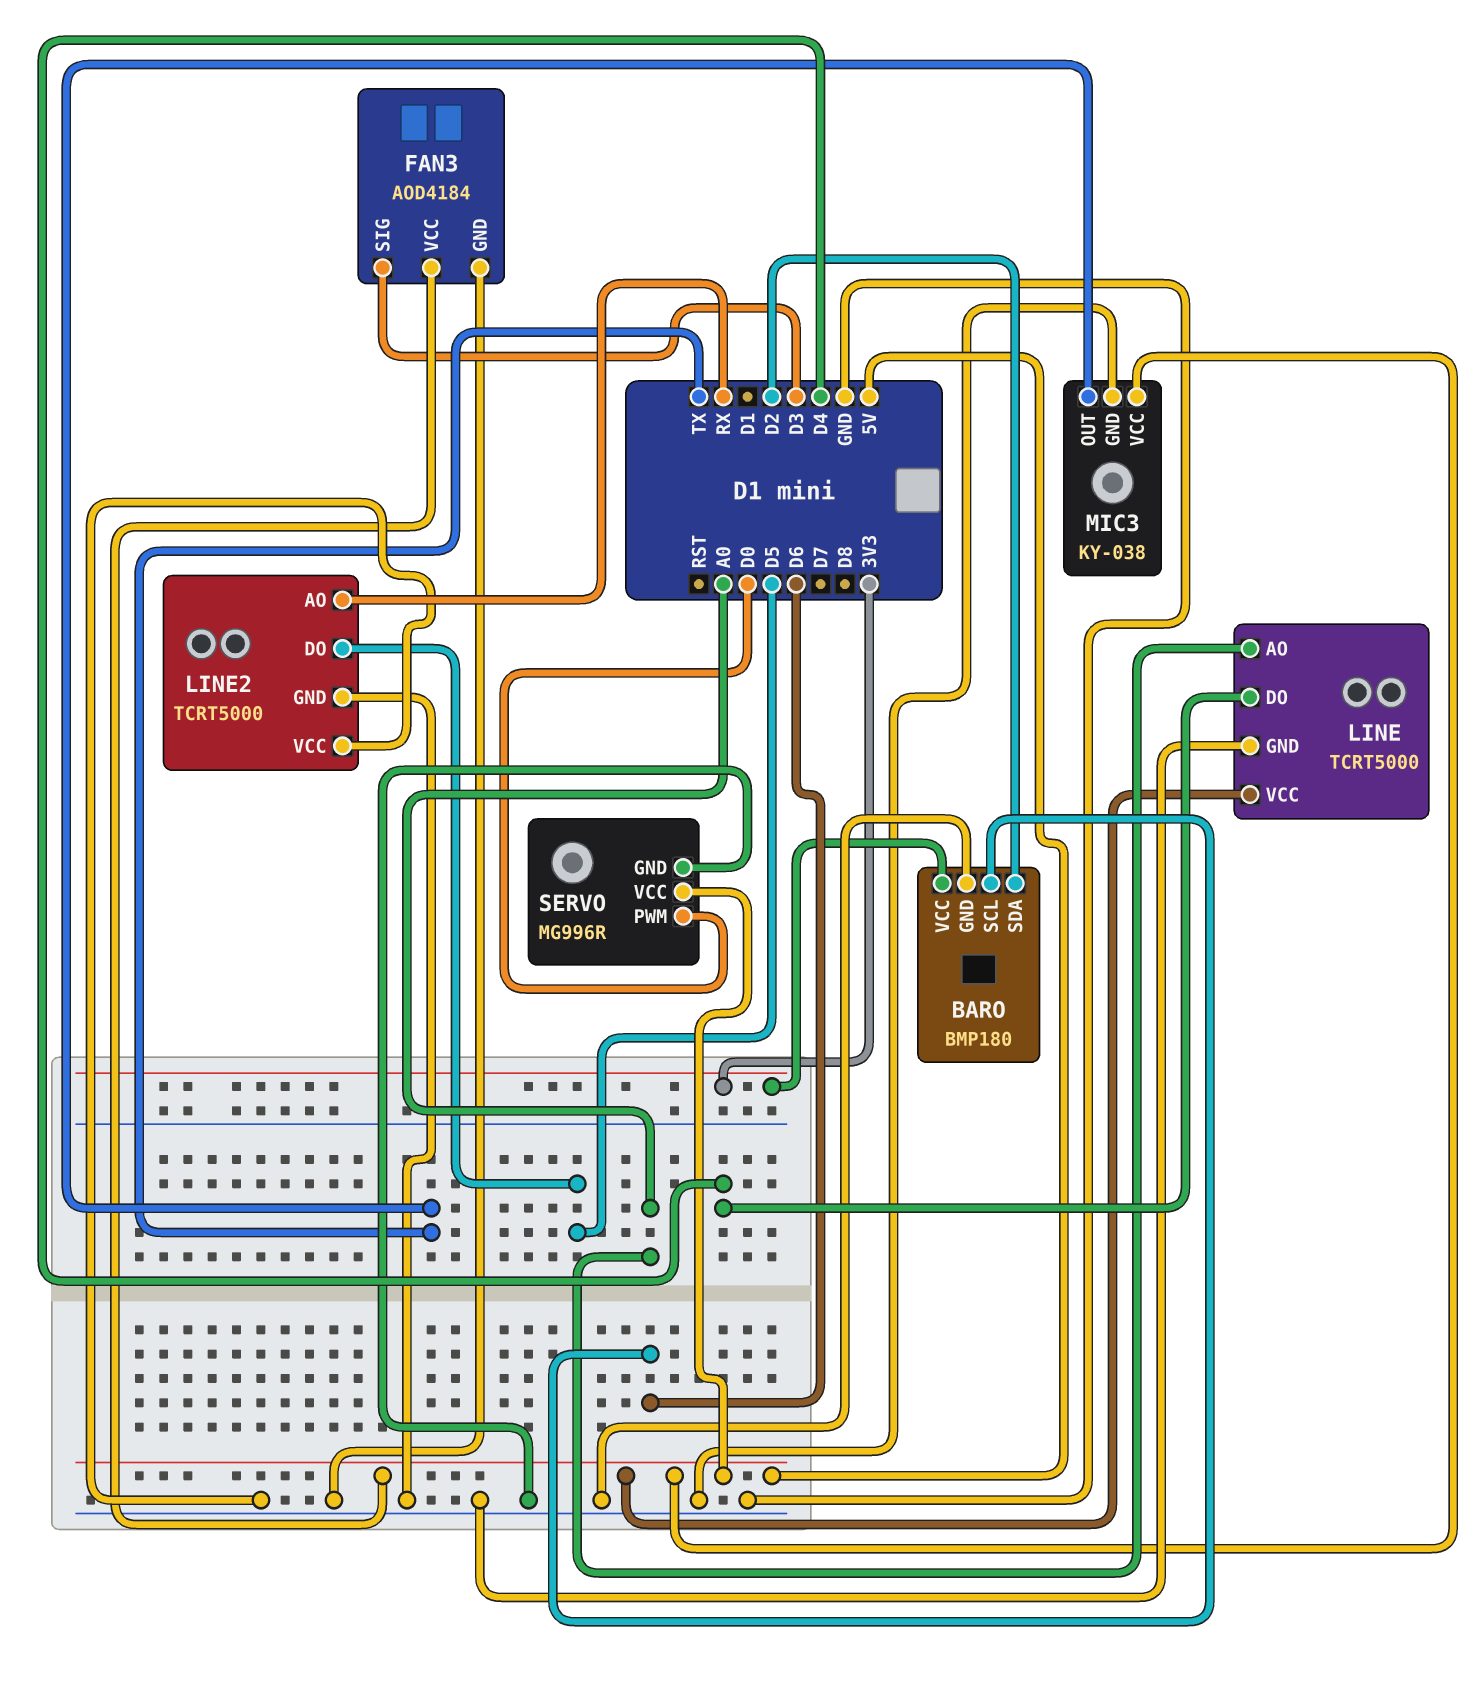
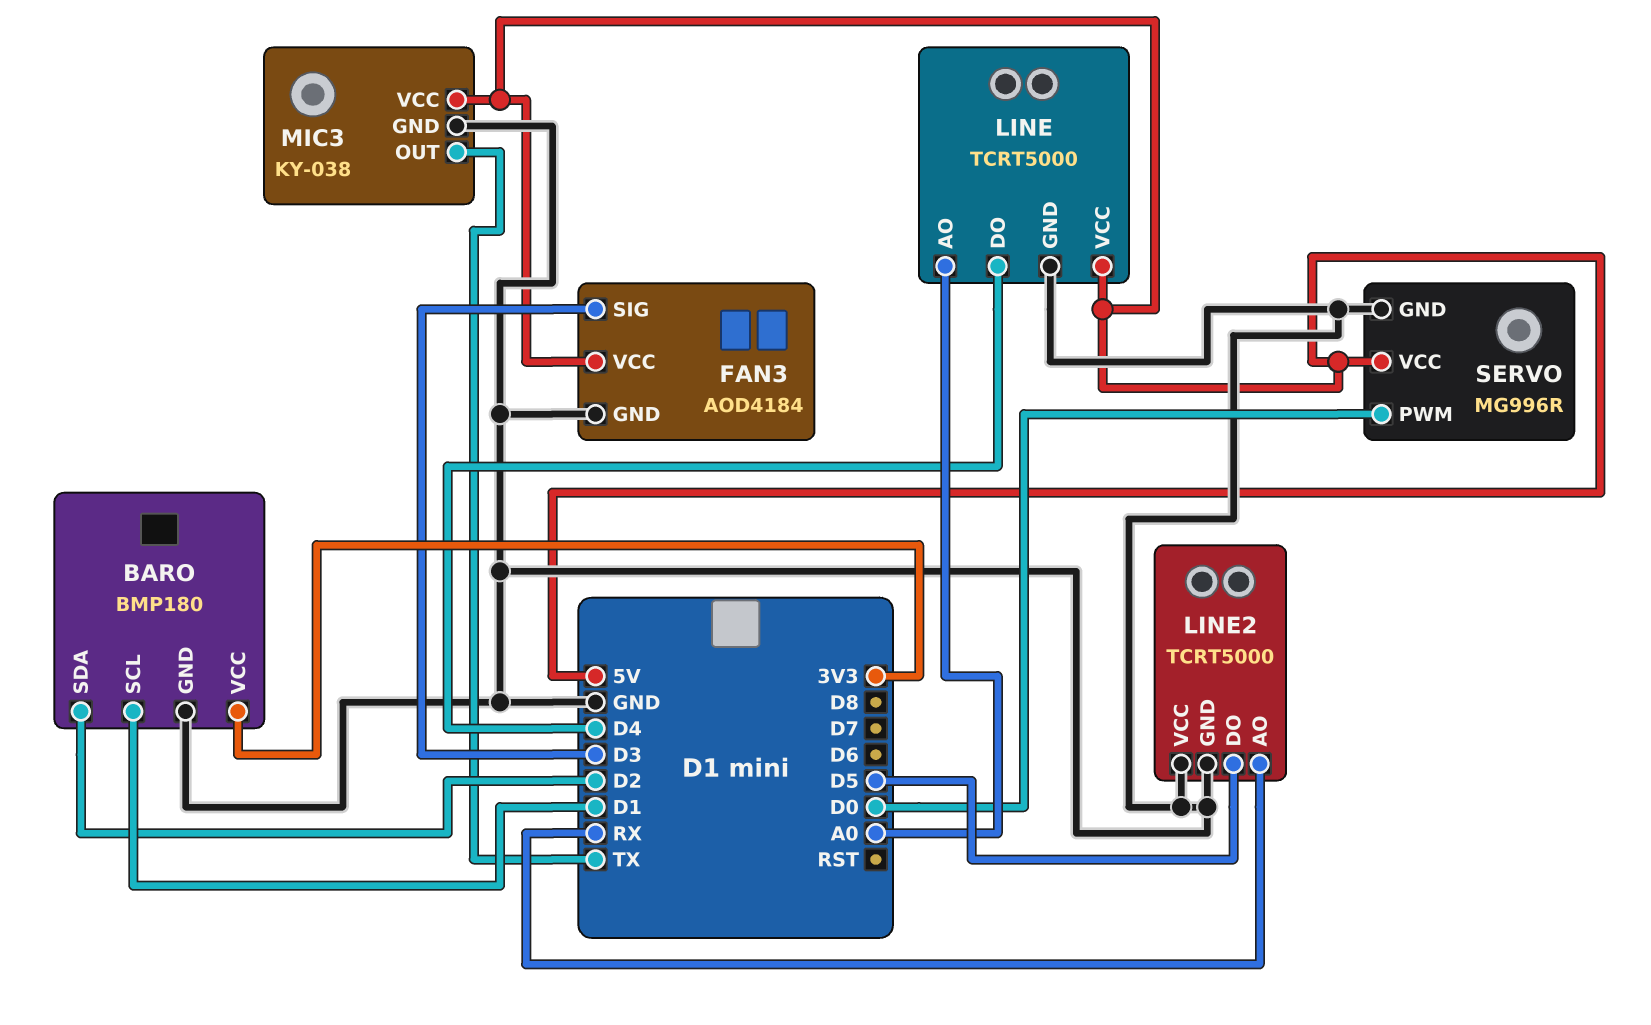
BARO pin SCL: D6 -> D1

